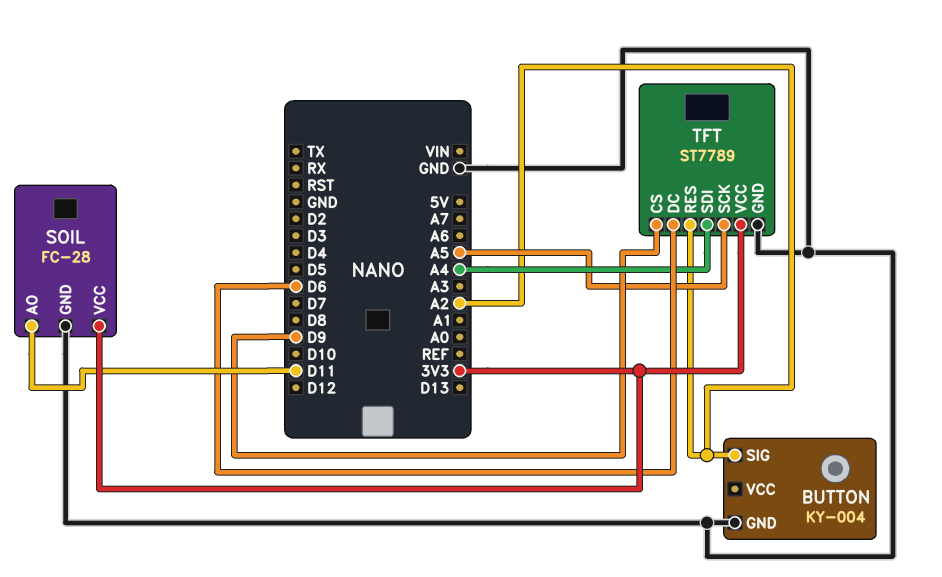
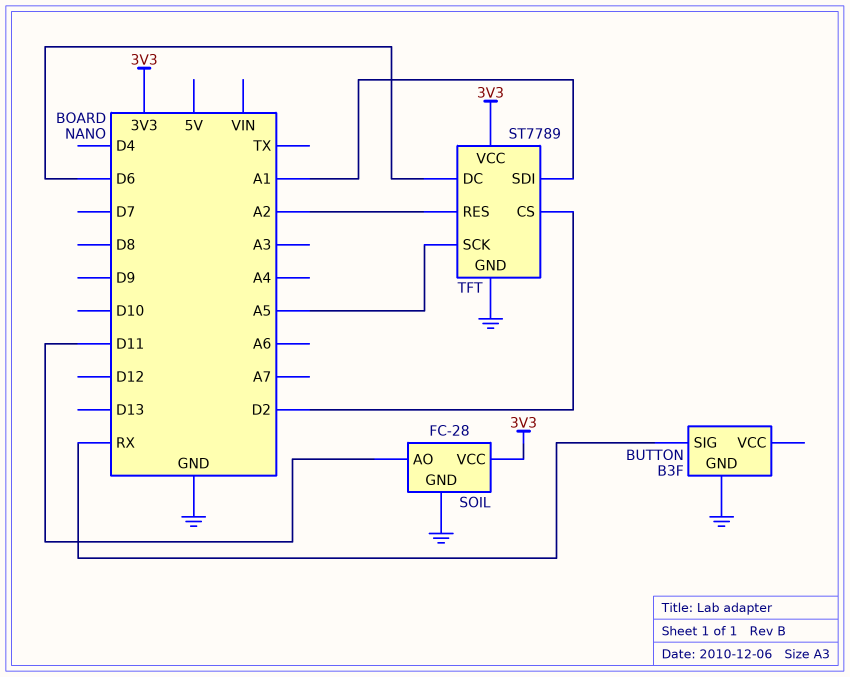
BUTTON: KY-004 -> B3F
BUTTON pin SIG: A2 -> RX
TFT pin CS: D9 -> D2
TFT pin SDI: A4 -> A1

